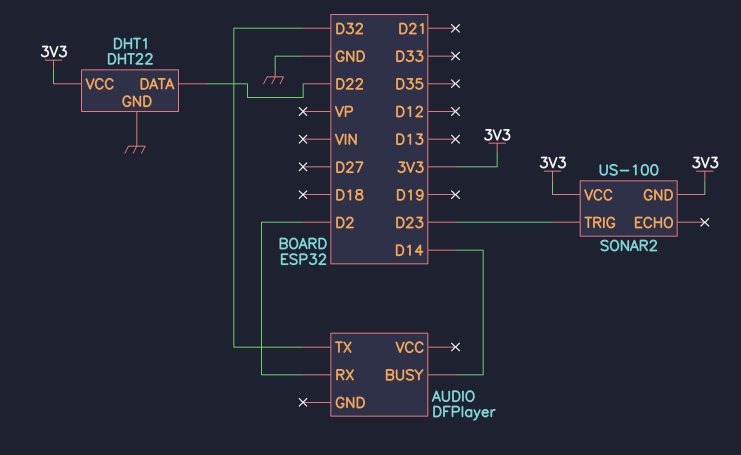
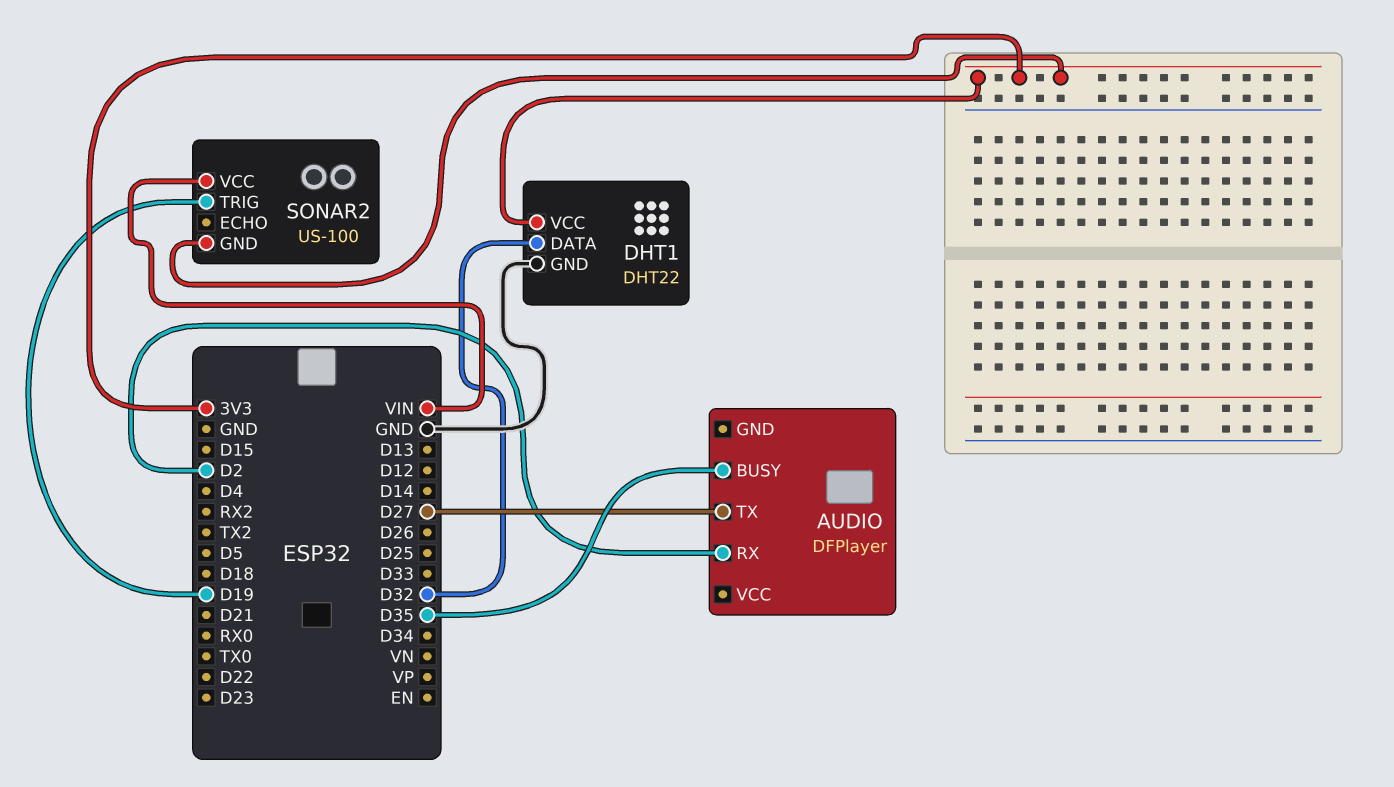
AUDIO pin BUSY: D14 -> D35
AUDIO pin TX: D32 -> D27
DHT1 pin DATA: D22 -> D32
SONAR2 pin TRIG: D23 -> D19
SONAR2 pin VCC: 3V3 -> VIN

